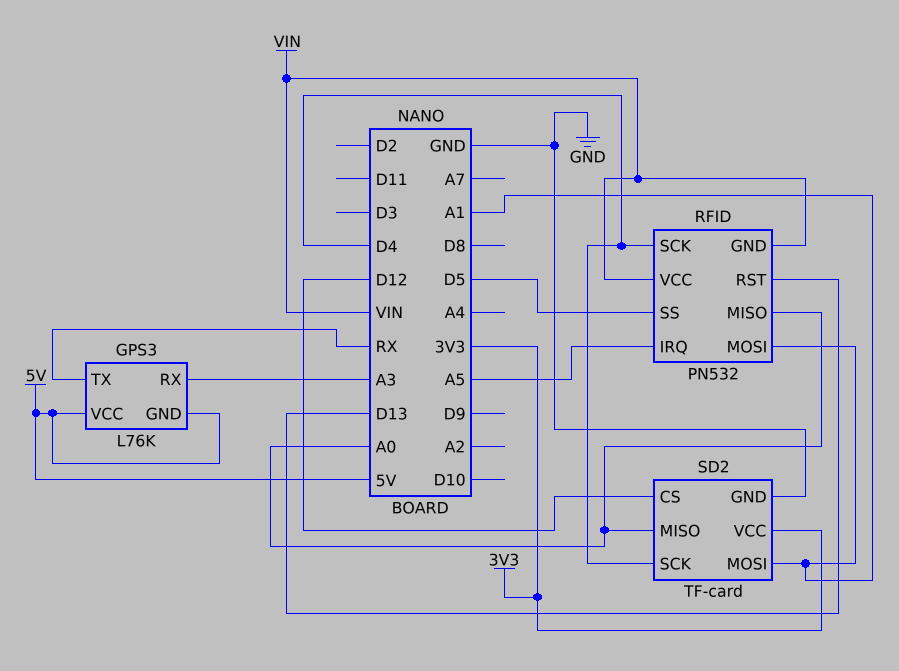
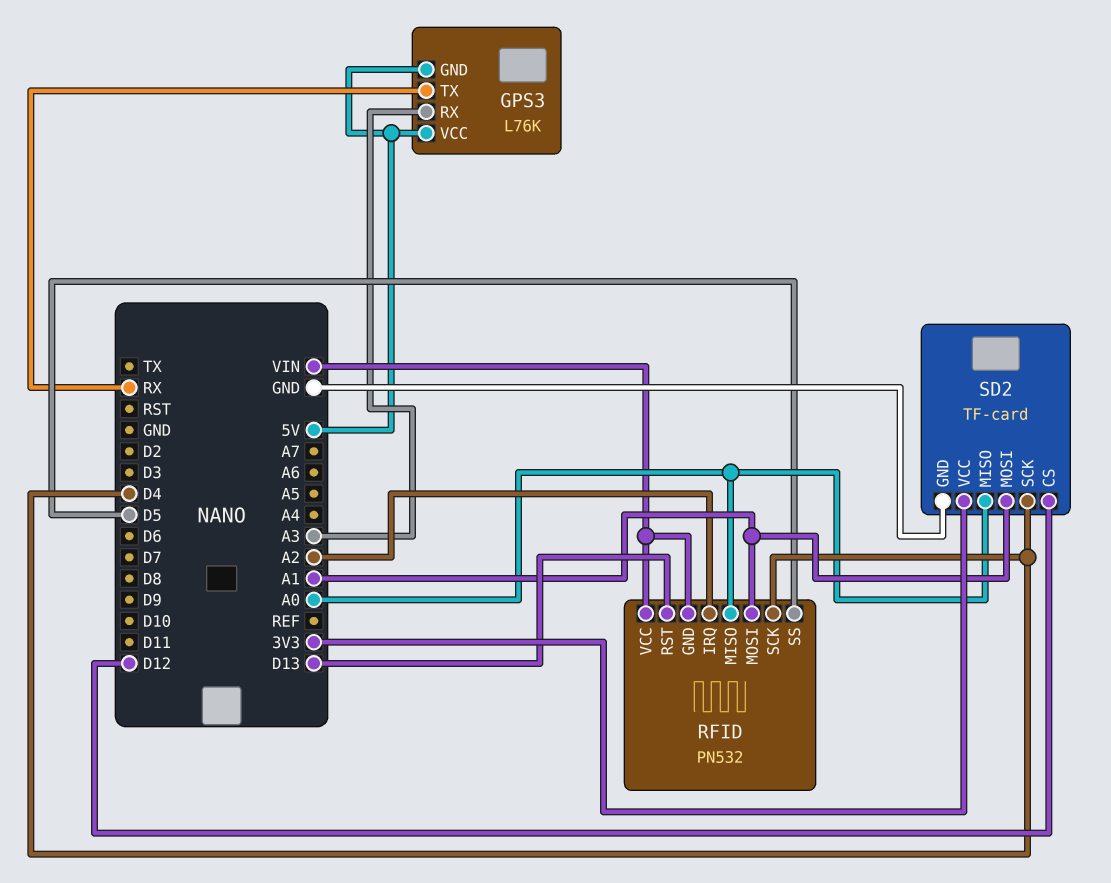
RFID pin IRQ: A5 -> A2

